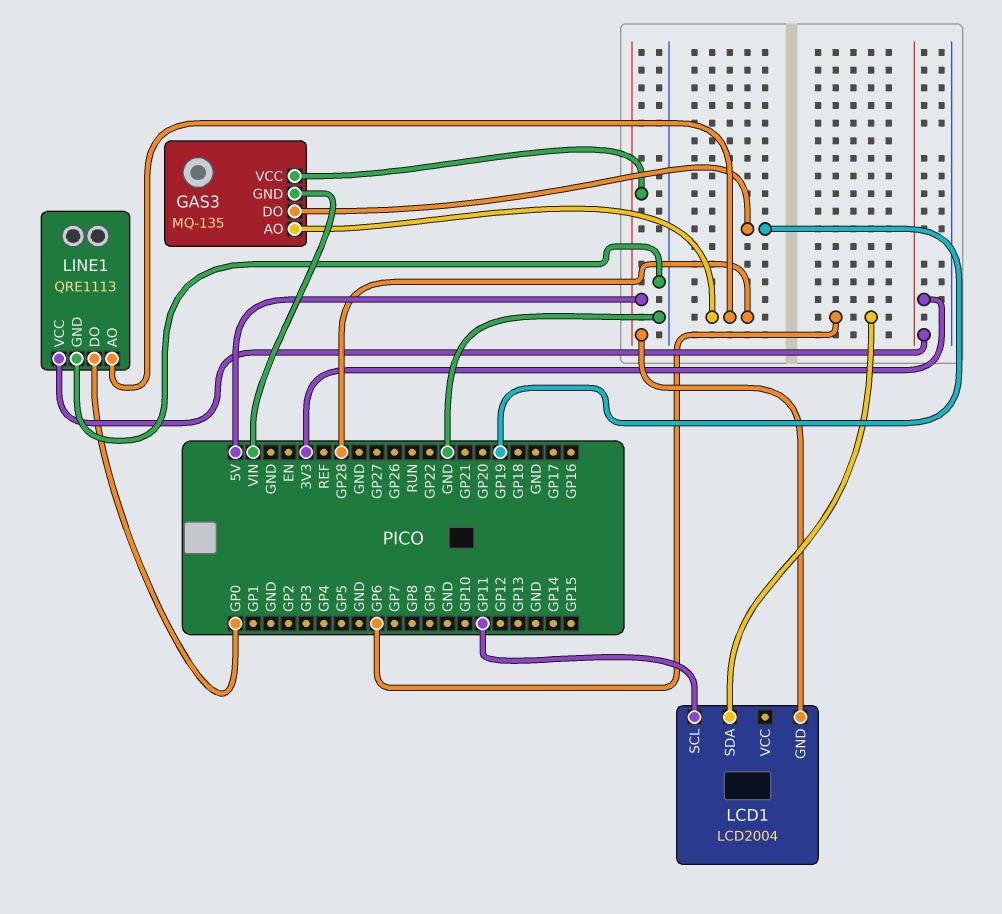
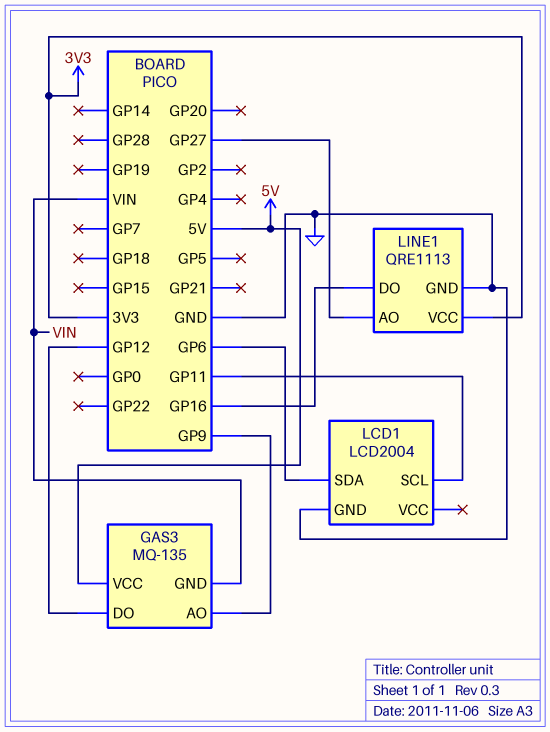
GAS3 pin AO: GP28 -> GP9
GAS3 pin DO: GP19 -> GP12
LCD1 pin GND: 5V -> GND
LINE1 pin AO: GP28 -> GP27
LINE1 pin DO: GP0 -> GP16

